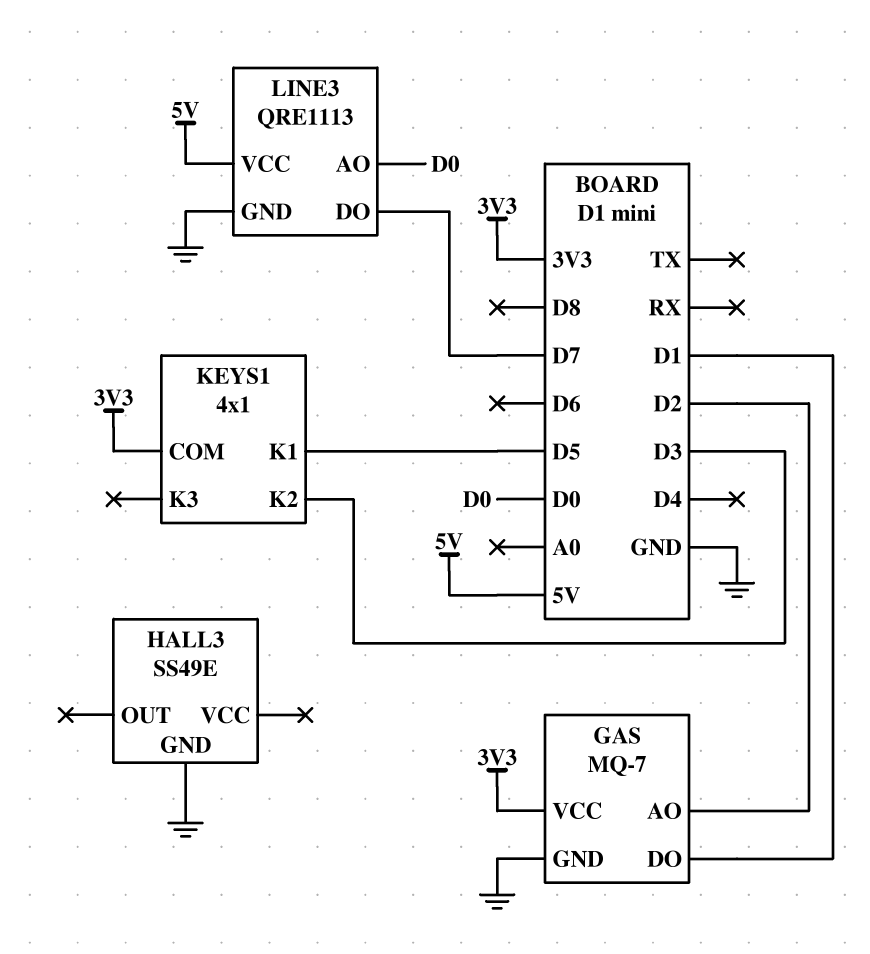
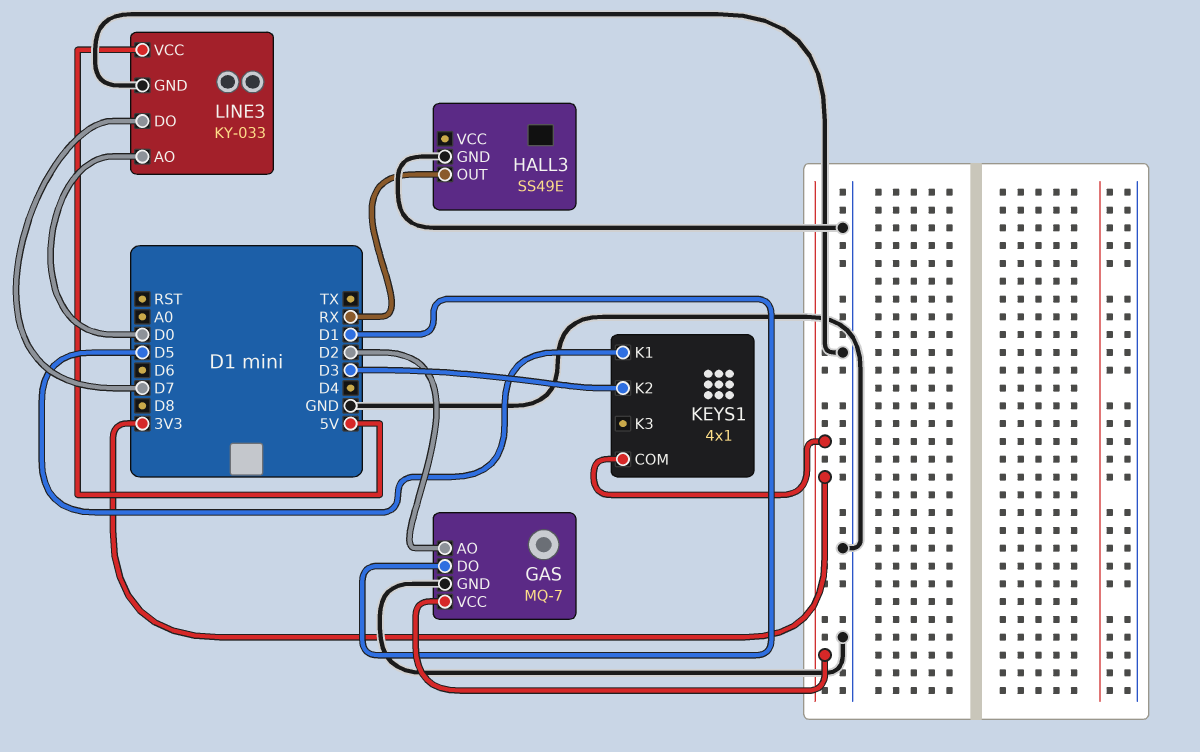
HALL3 pin OUT: none -> RX
LINE3: QRE1113 -> KY-033

